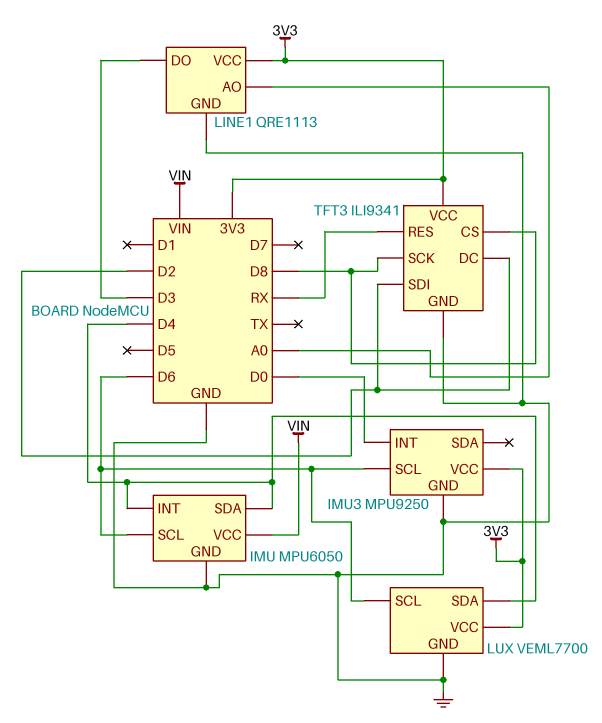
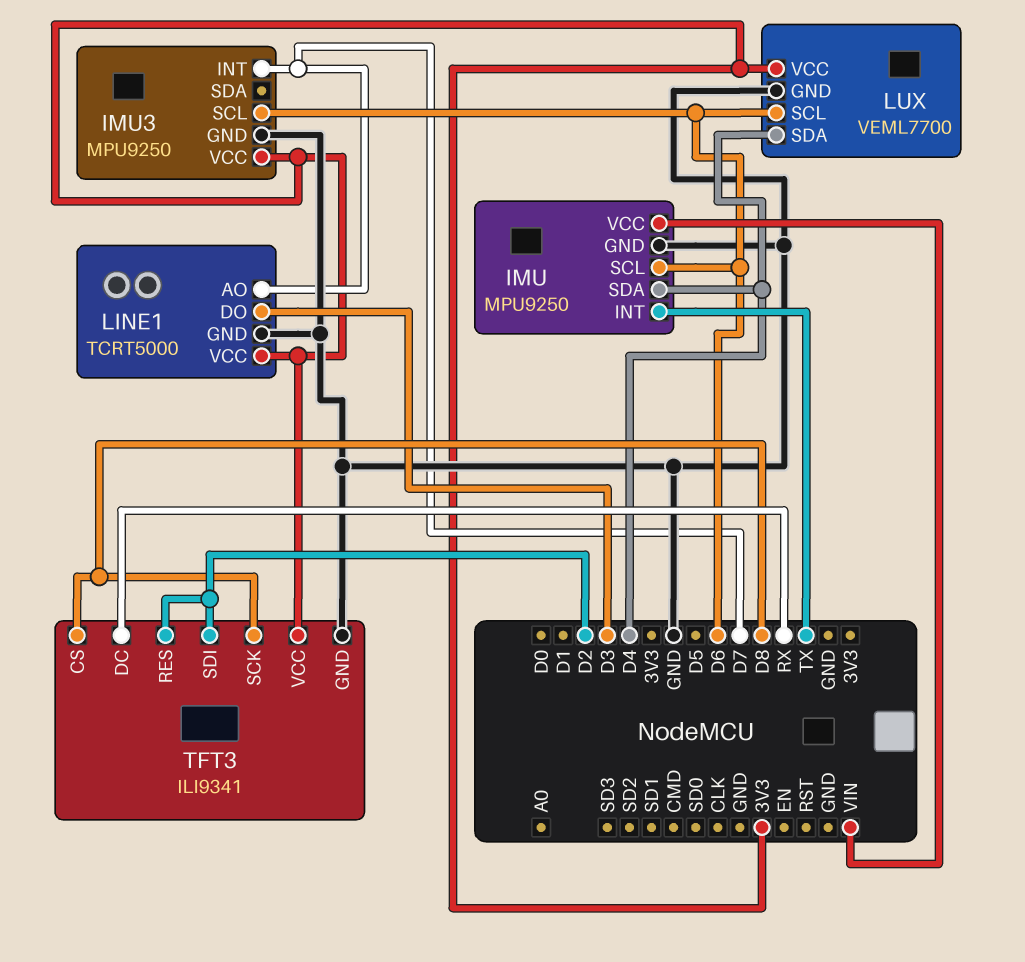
IMU: MPU6050 -> MPU9250
IMU pin INT: D4 -> TX
IMU3 pin INT: D0 -> D7
LINE1: QRE1113 -> TCRT5000
LINE1 pin AO: A0 -> D7
TFT3 pin DC: D2 -> RX
TFT3 pin RES: RX -> D2

